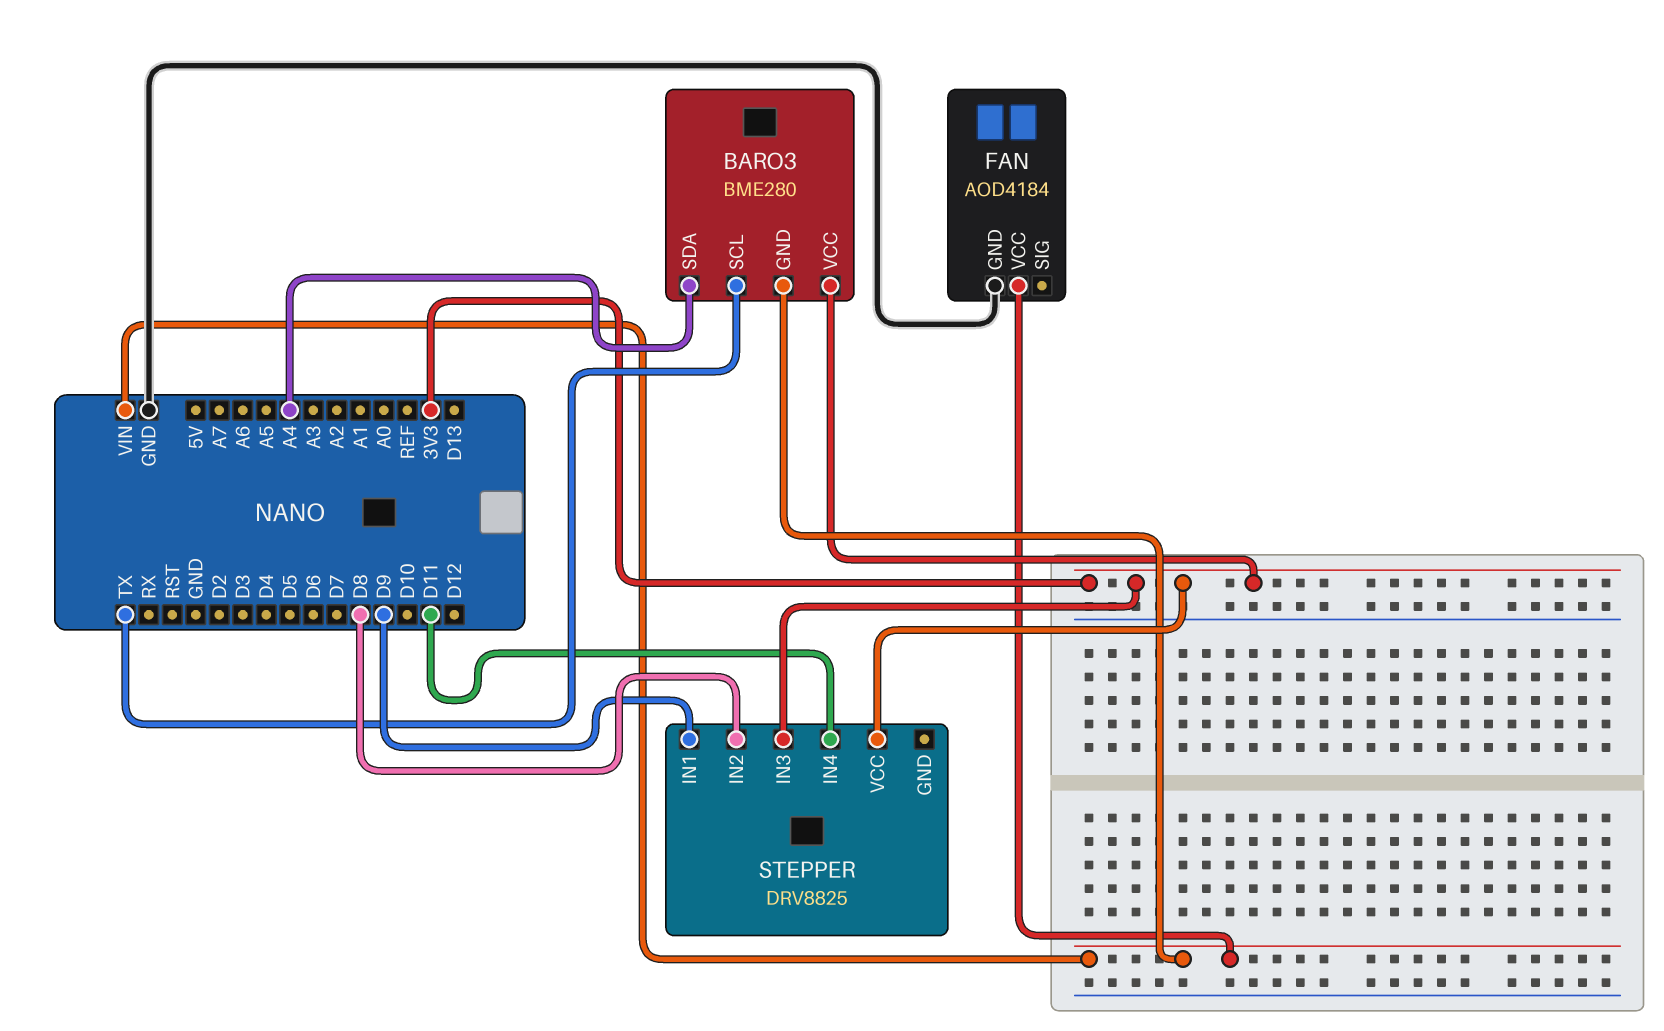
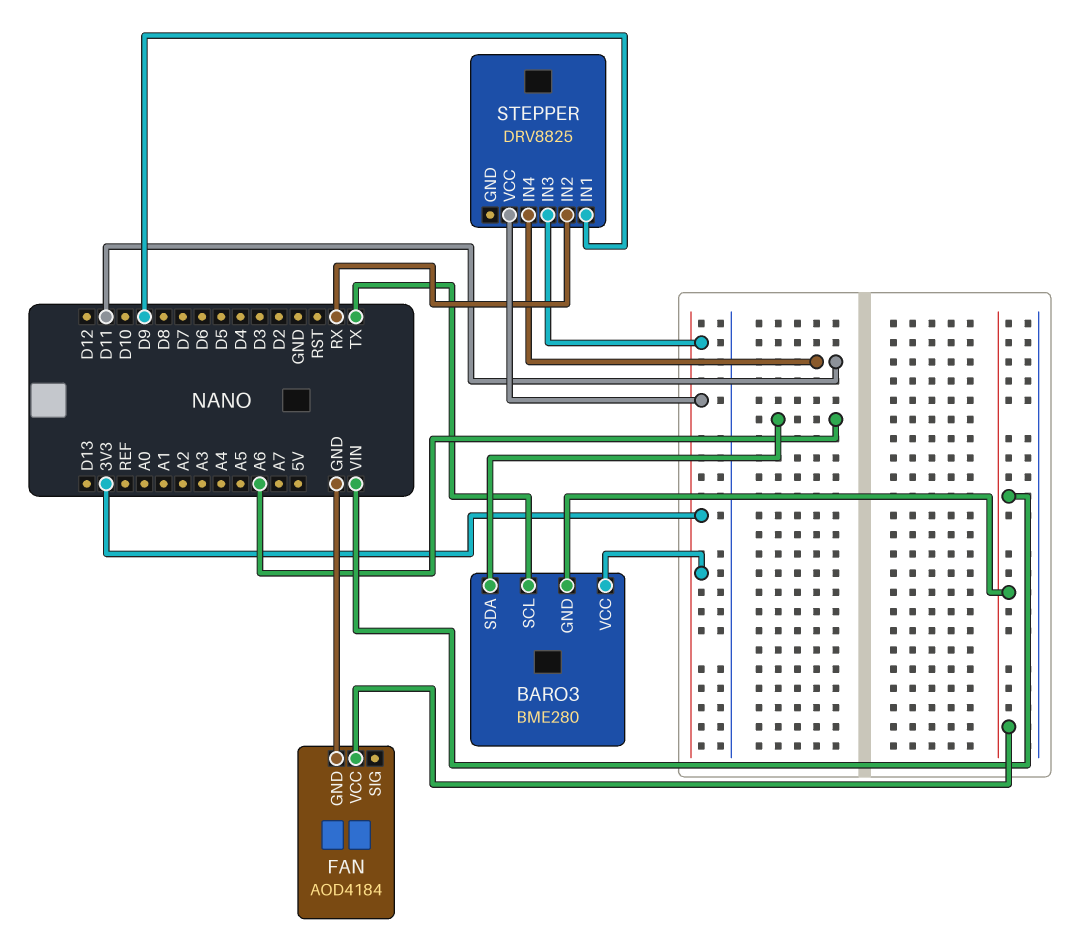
BARO3 pin SDA: A4 -> A6
STEPPER pin IN2: D8 -> RX

